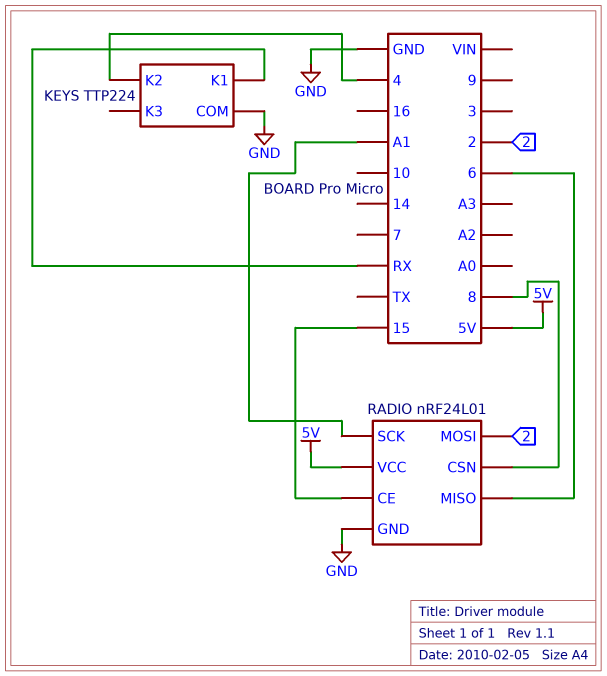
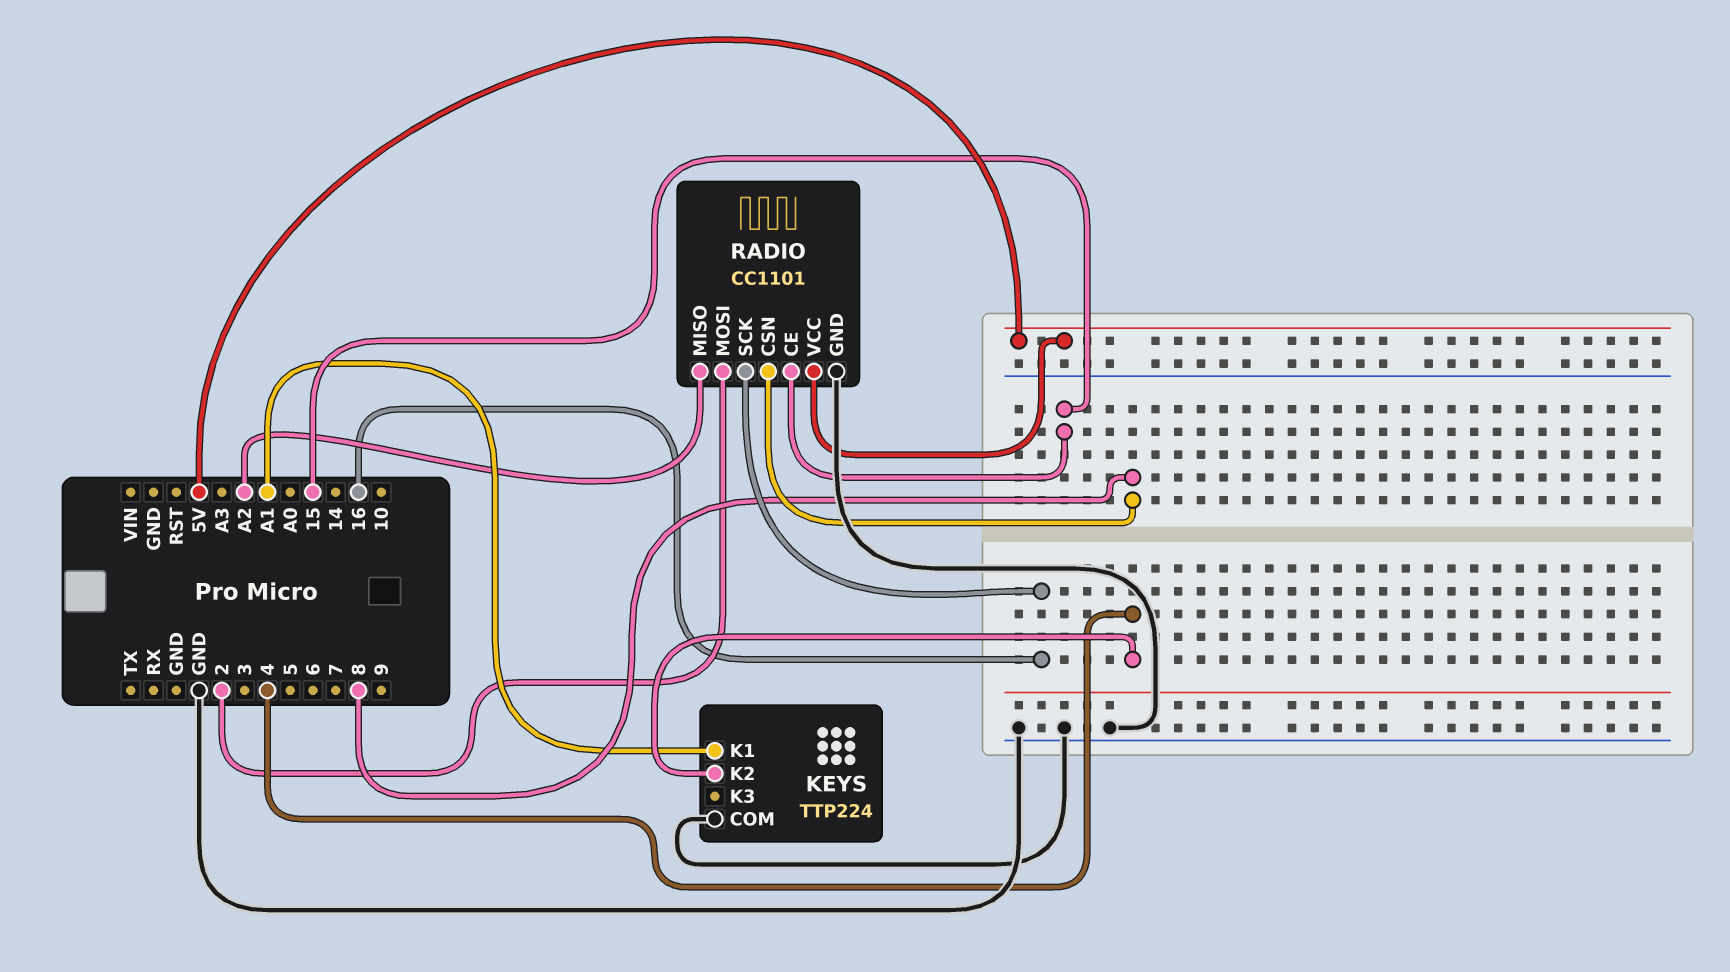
KEYS pin K1: RX -> A1
RADIO: nRF24L01 -> CC1101
RADIO pin MISO: 6 -> A2
RADIO pin SCK: A1 -> 16

